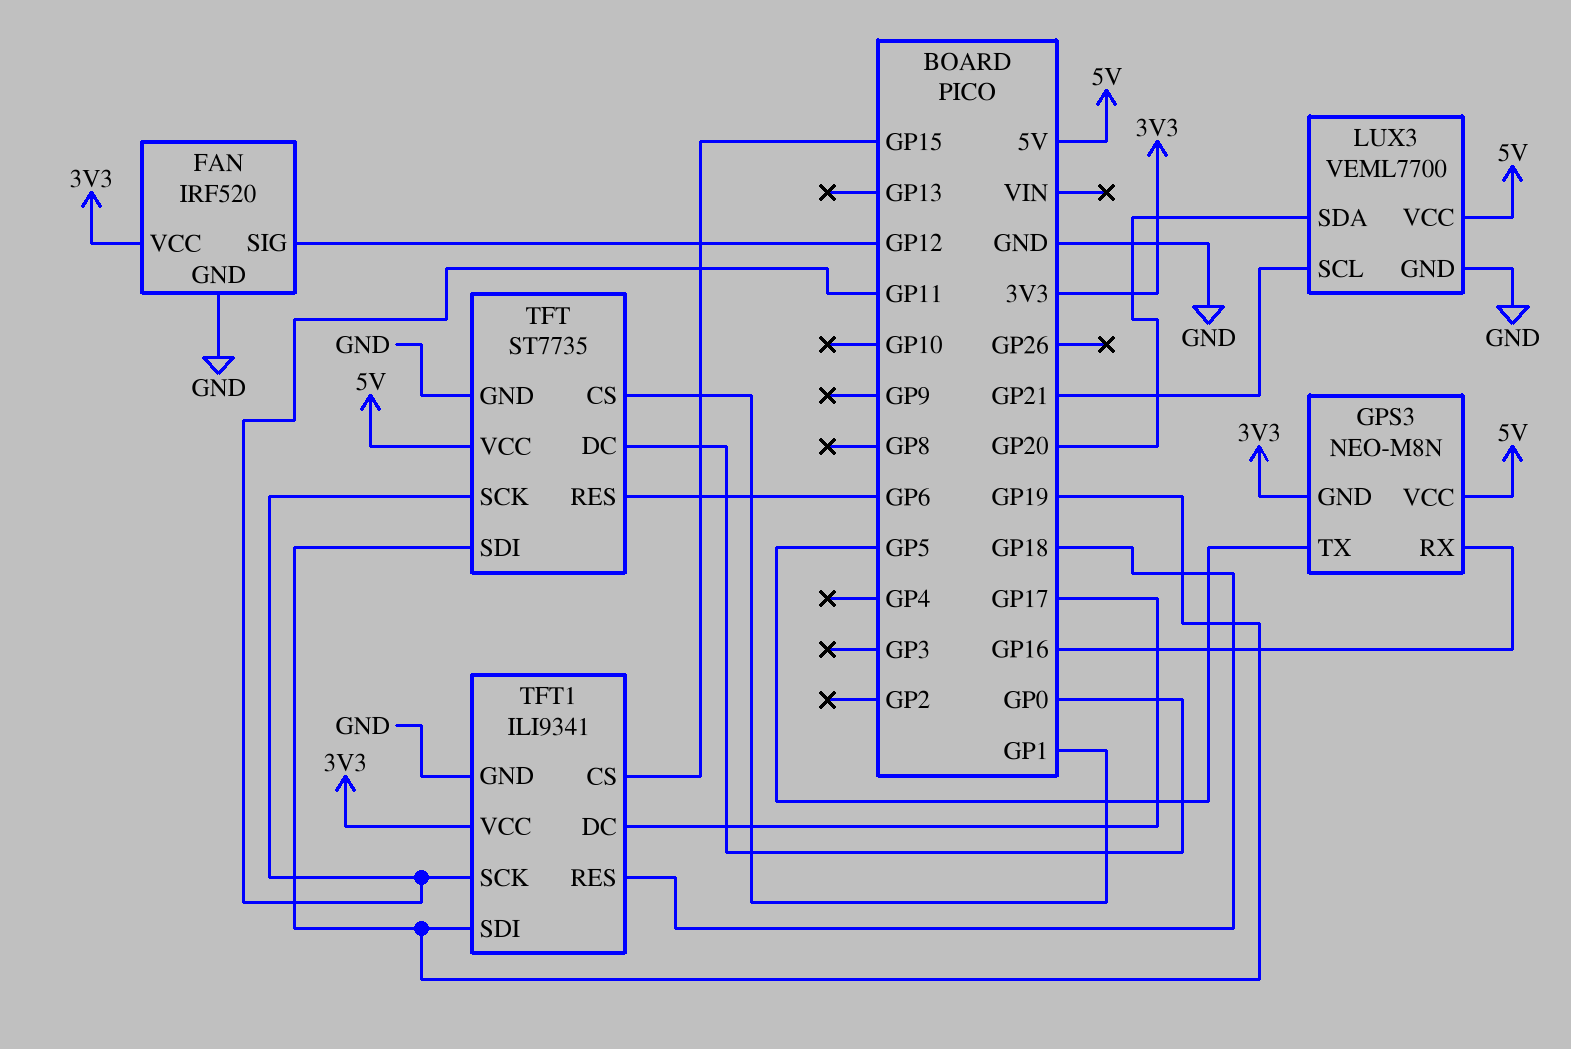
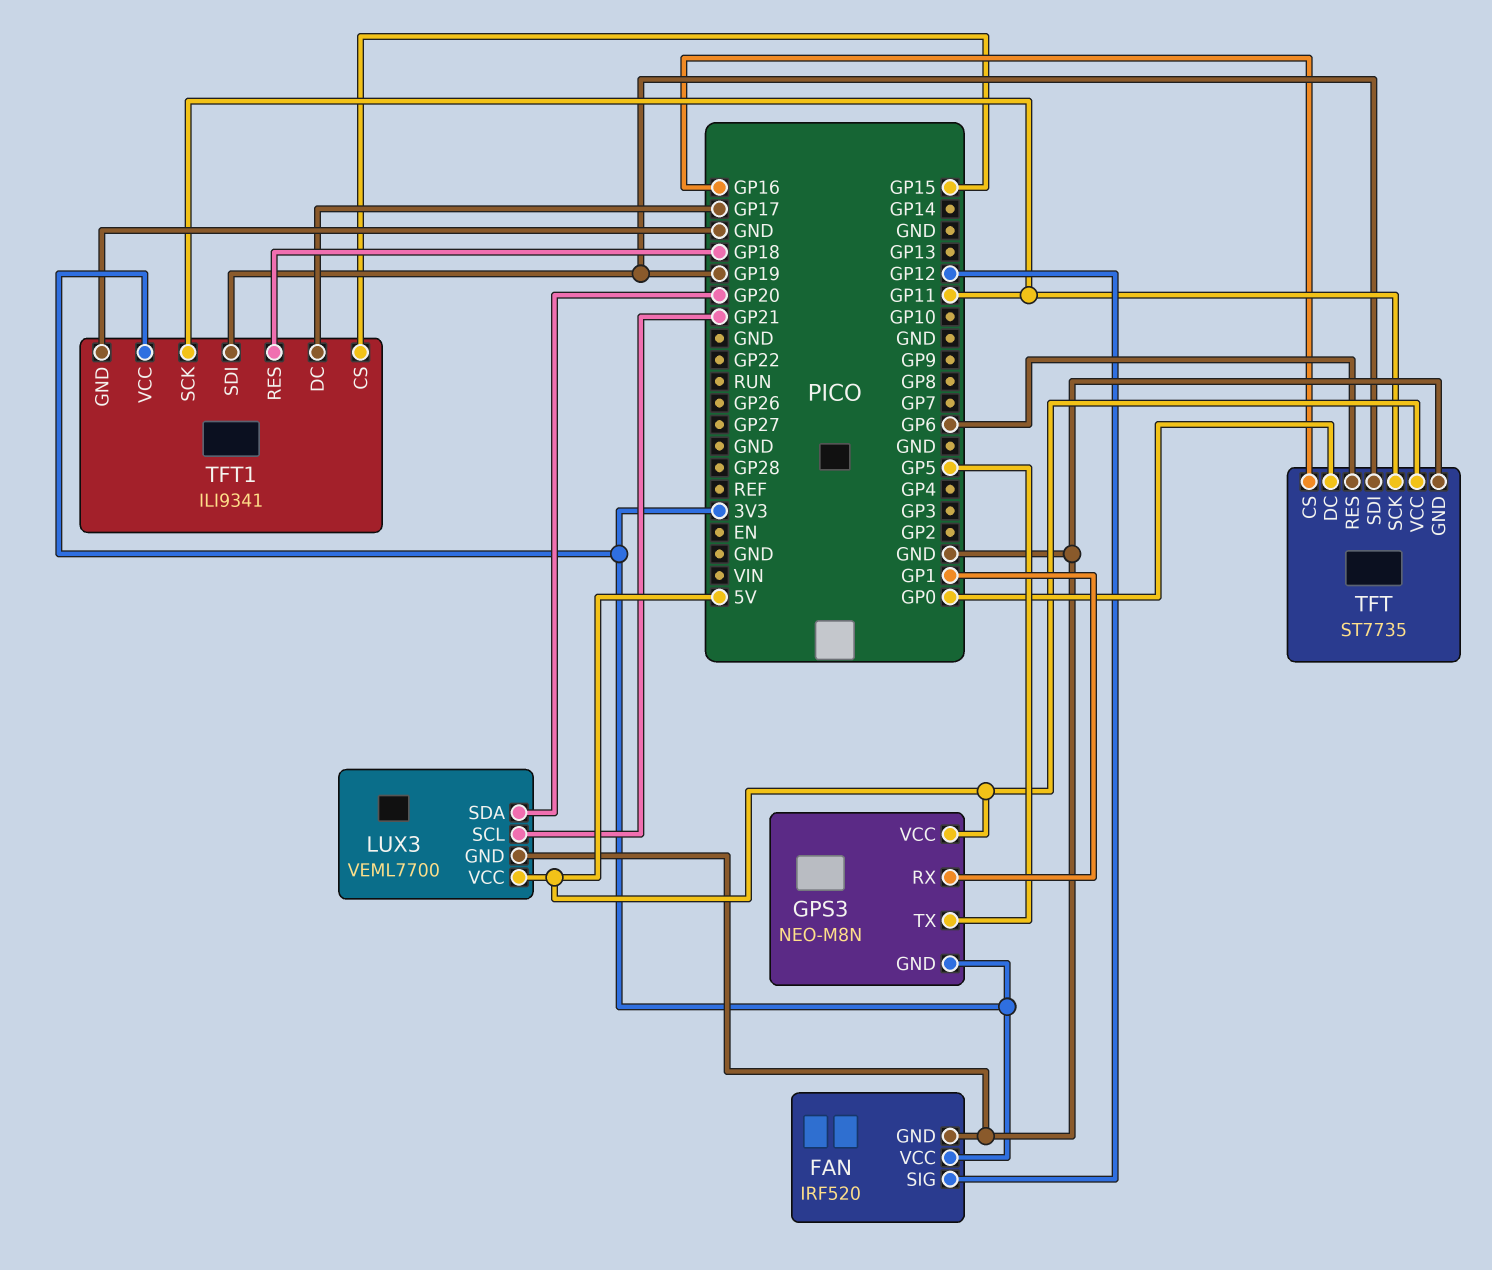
GPS3 pin RX: GP16 -> GP1
TFT pin CS: GP1 -> GP16

